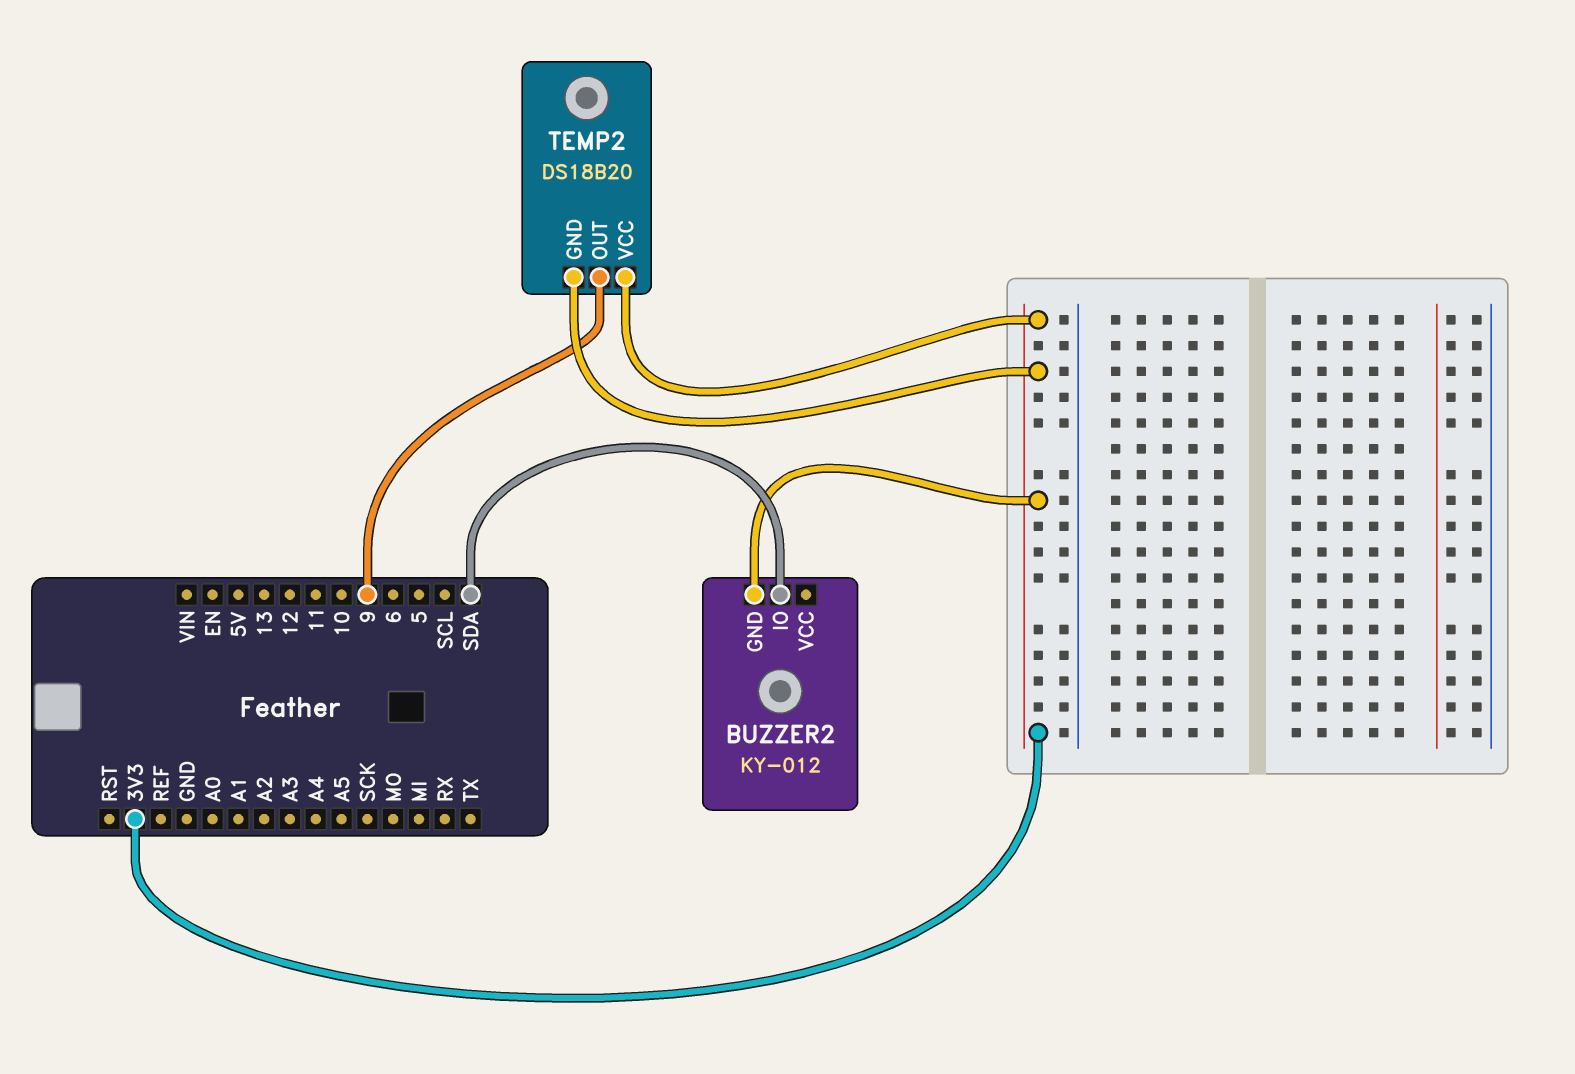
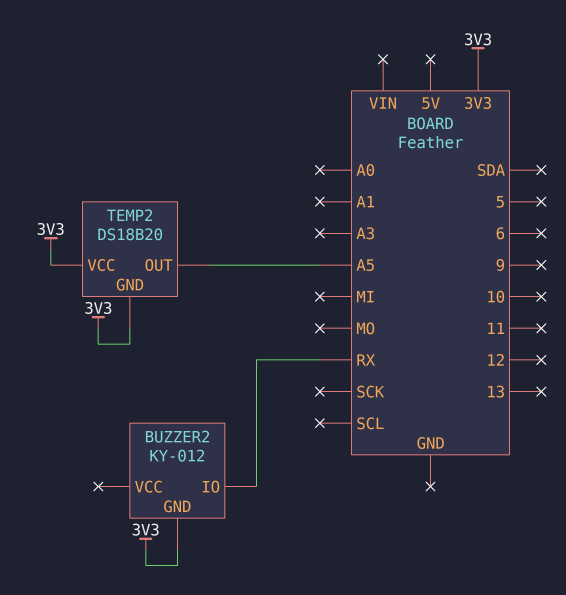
BUZZER2 pin IO: SDA -> RX
TEMP2 pin OUT: 9 -> A5

